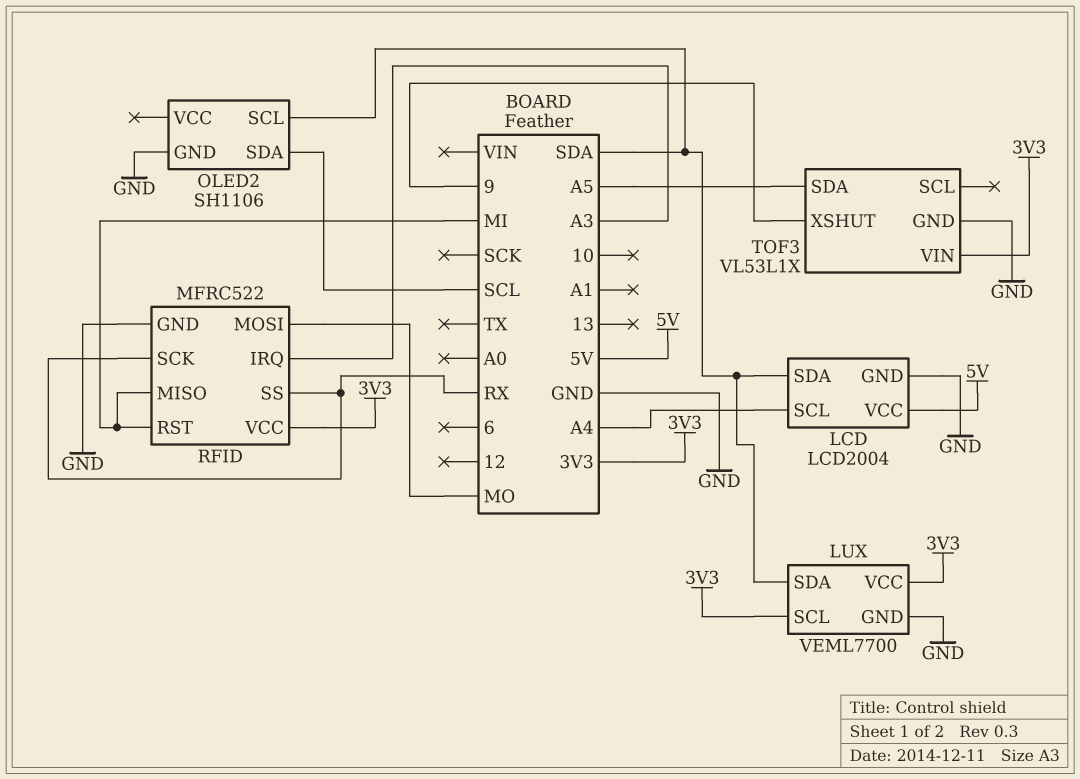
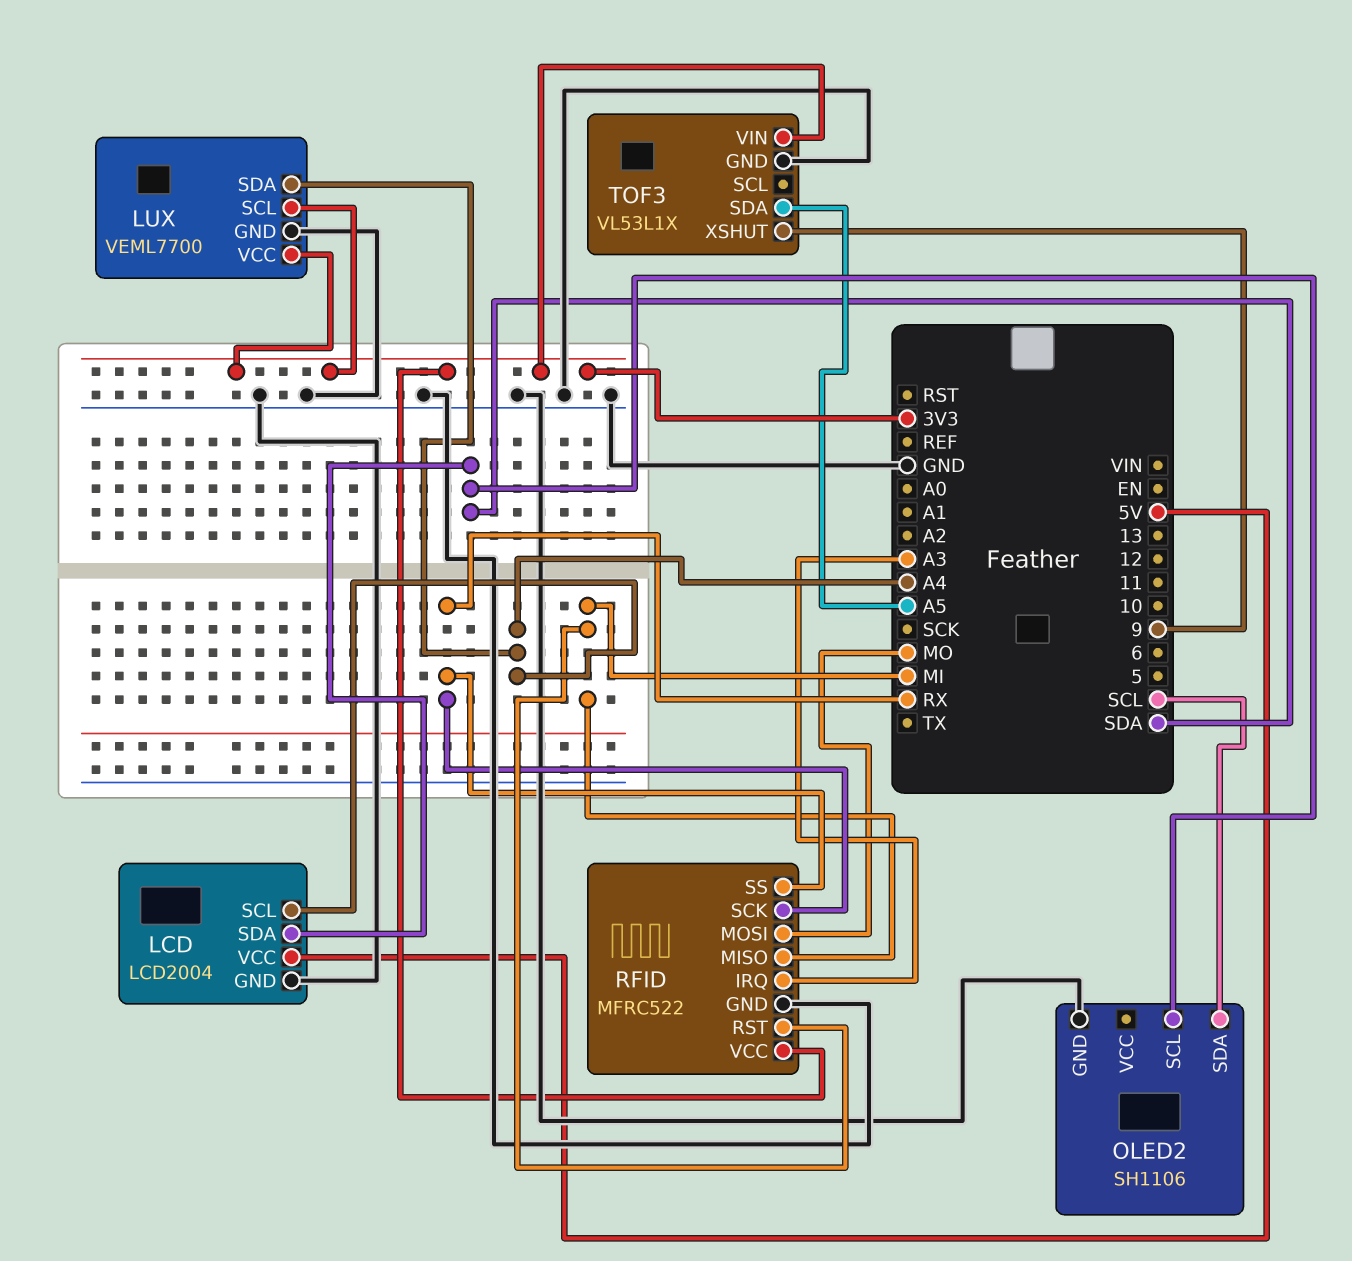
LUX pin SDA: SDA -> A4

